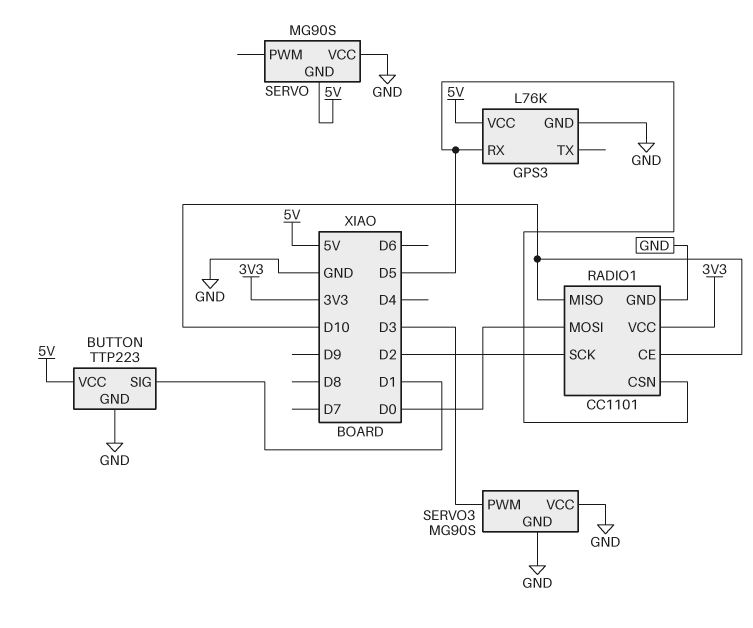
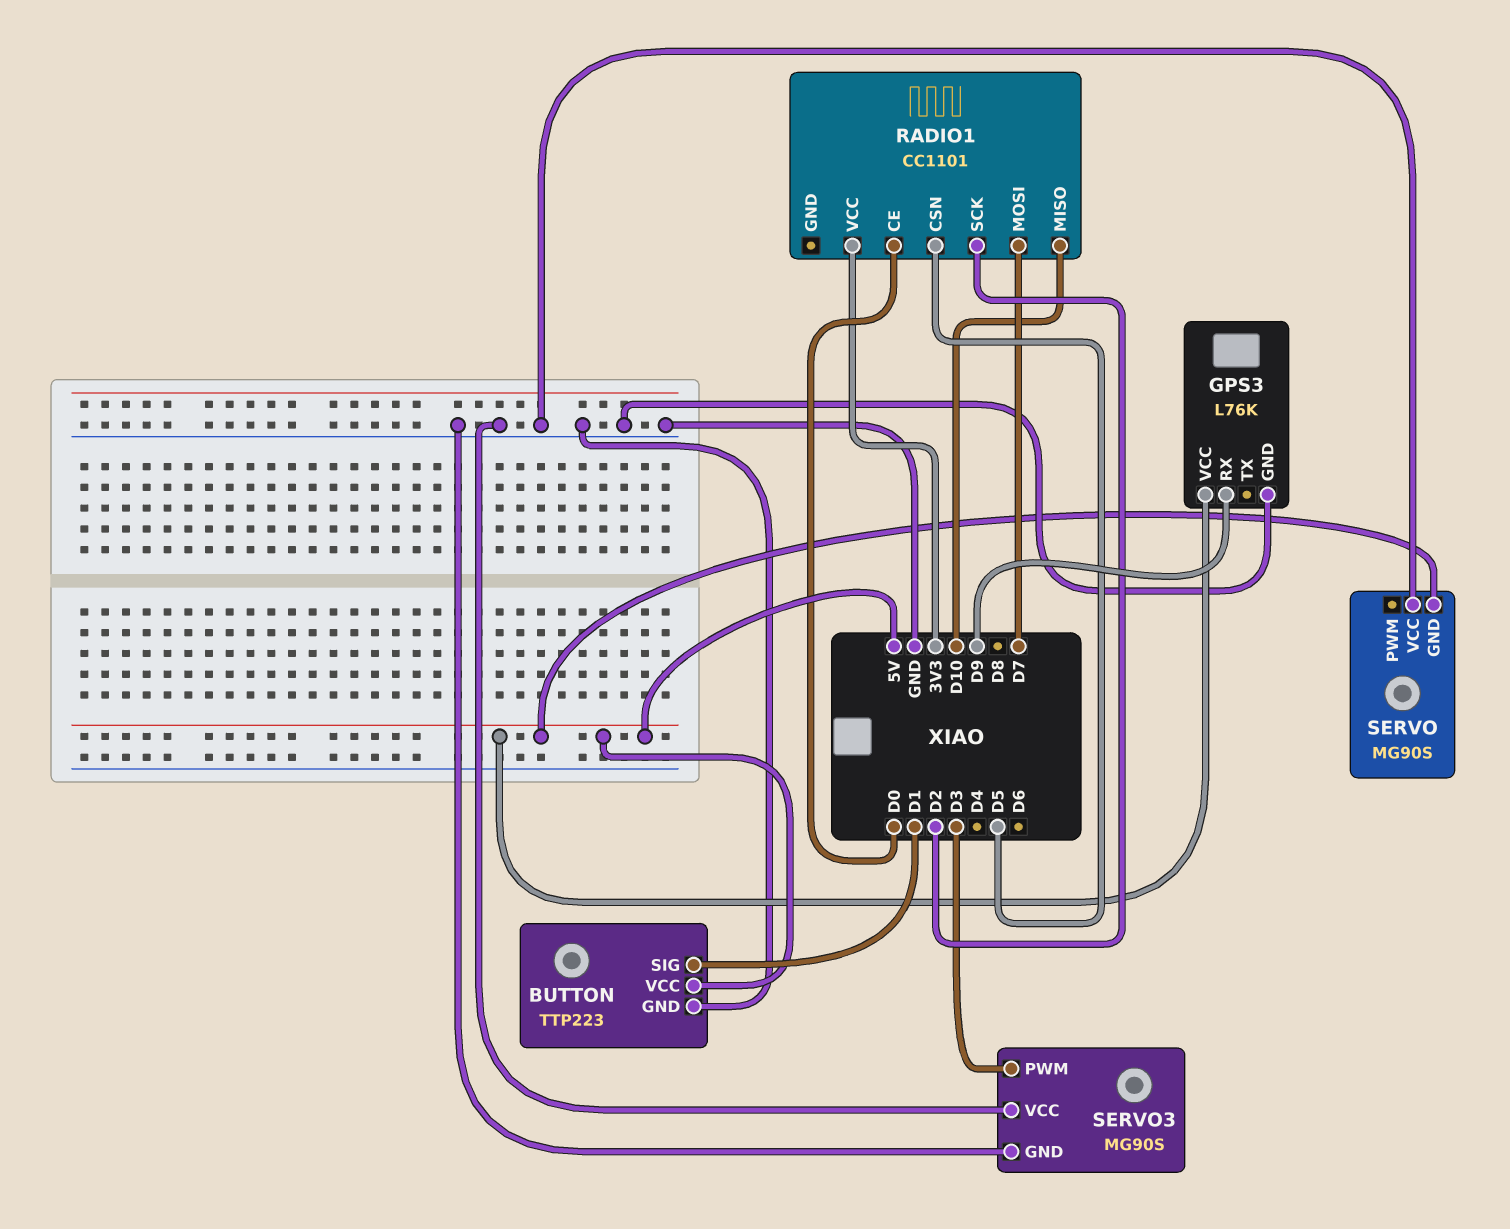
GPS3 pin RX: D5 -> D9
RADIO1 pin CE: D10 -> D0
RADIO1 pin GND: GND -> none
RADIO1 pin MOSI: D0 -> D7

